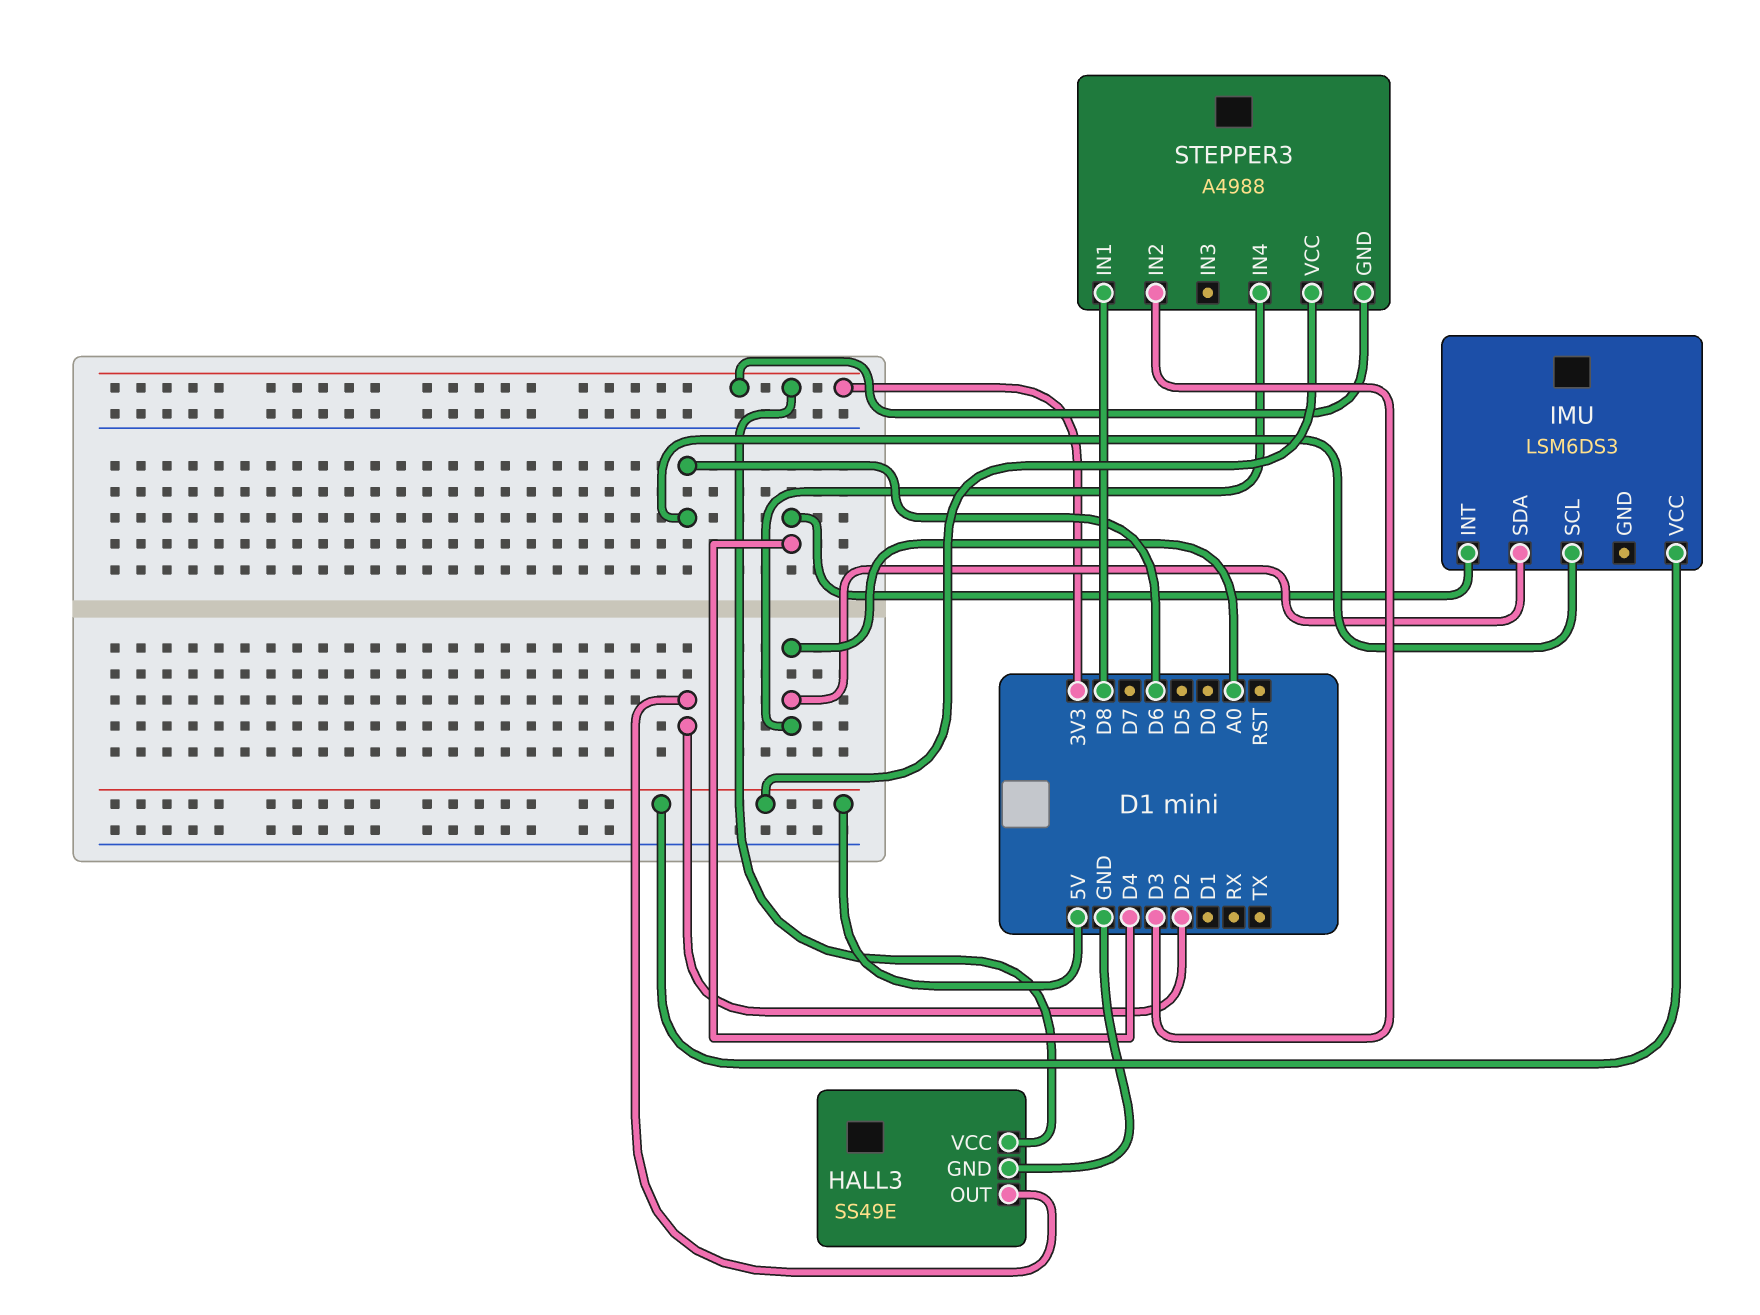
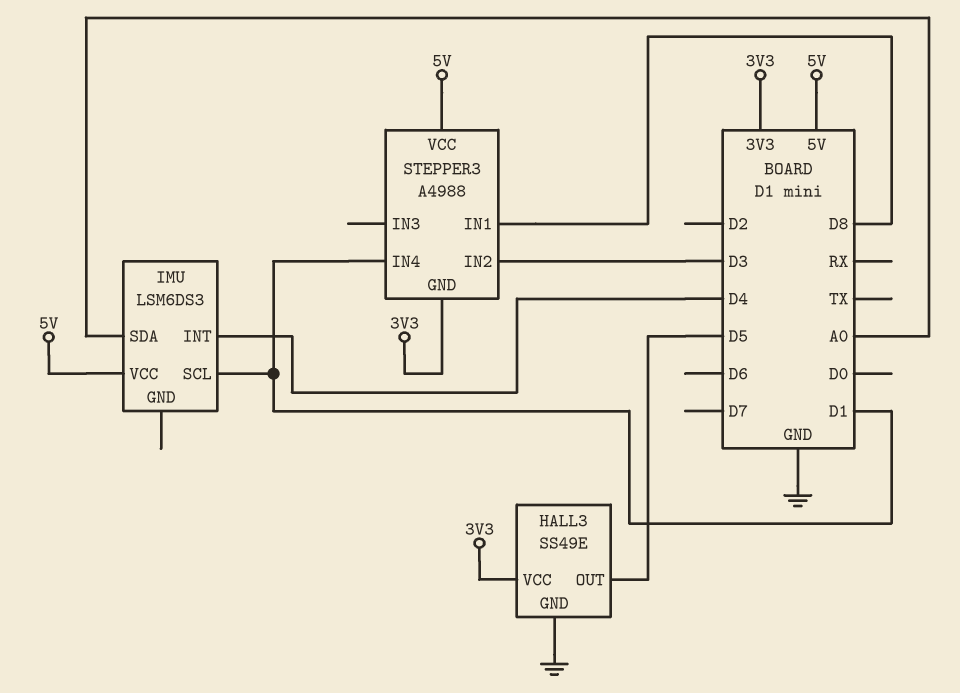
HALL3 pin OUT: D2 -> D5
IMU pin SCL: D6 -> D1
STEPPER3 pin IN4: A0 -> D1

